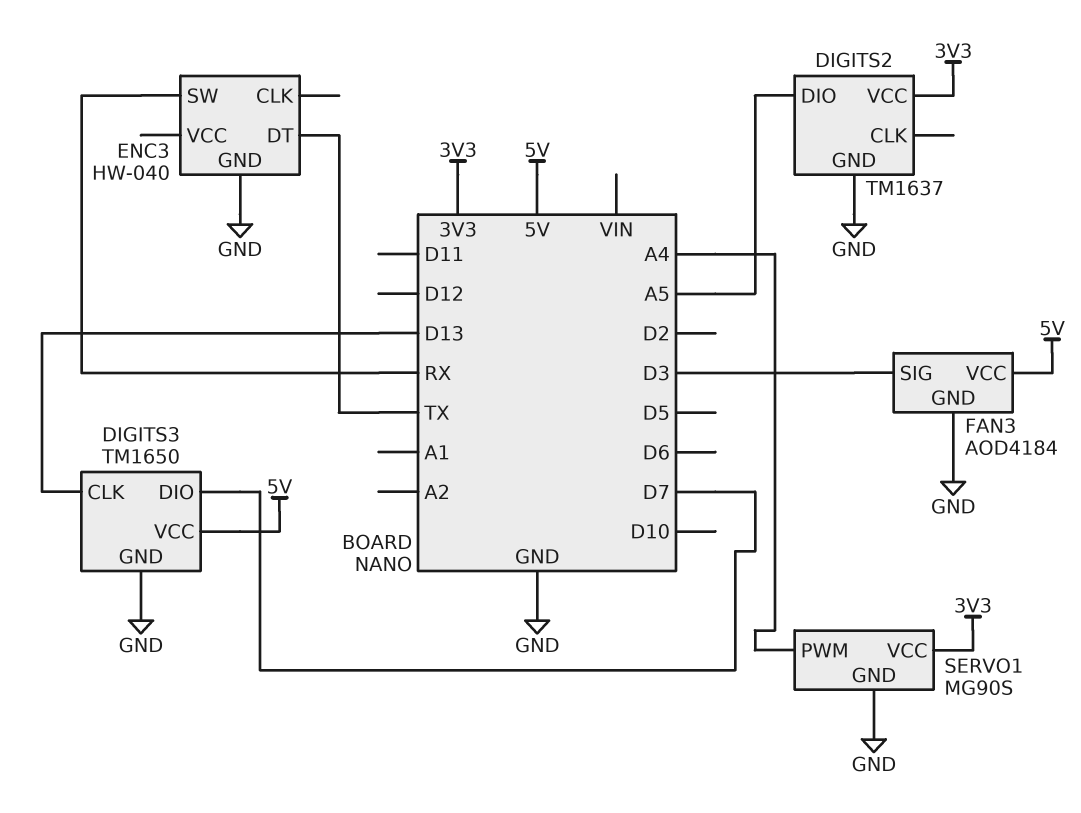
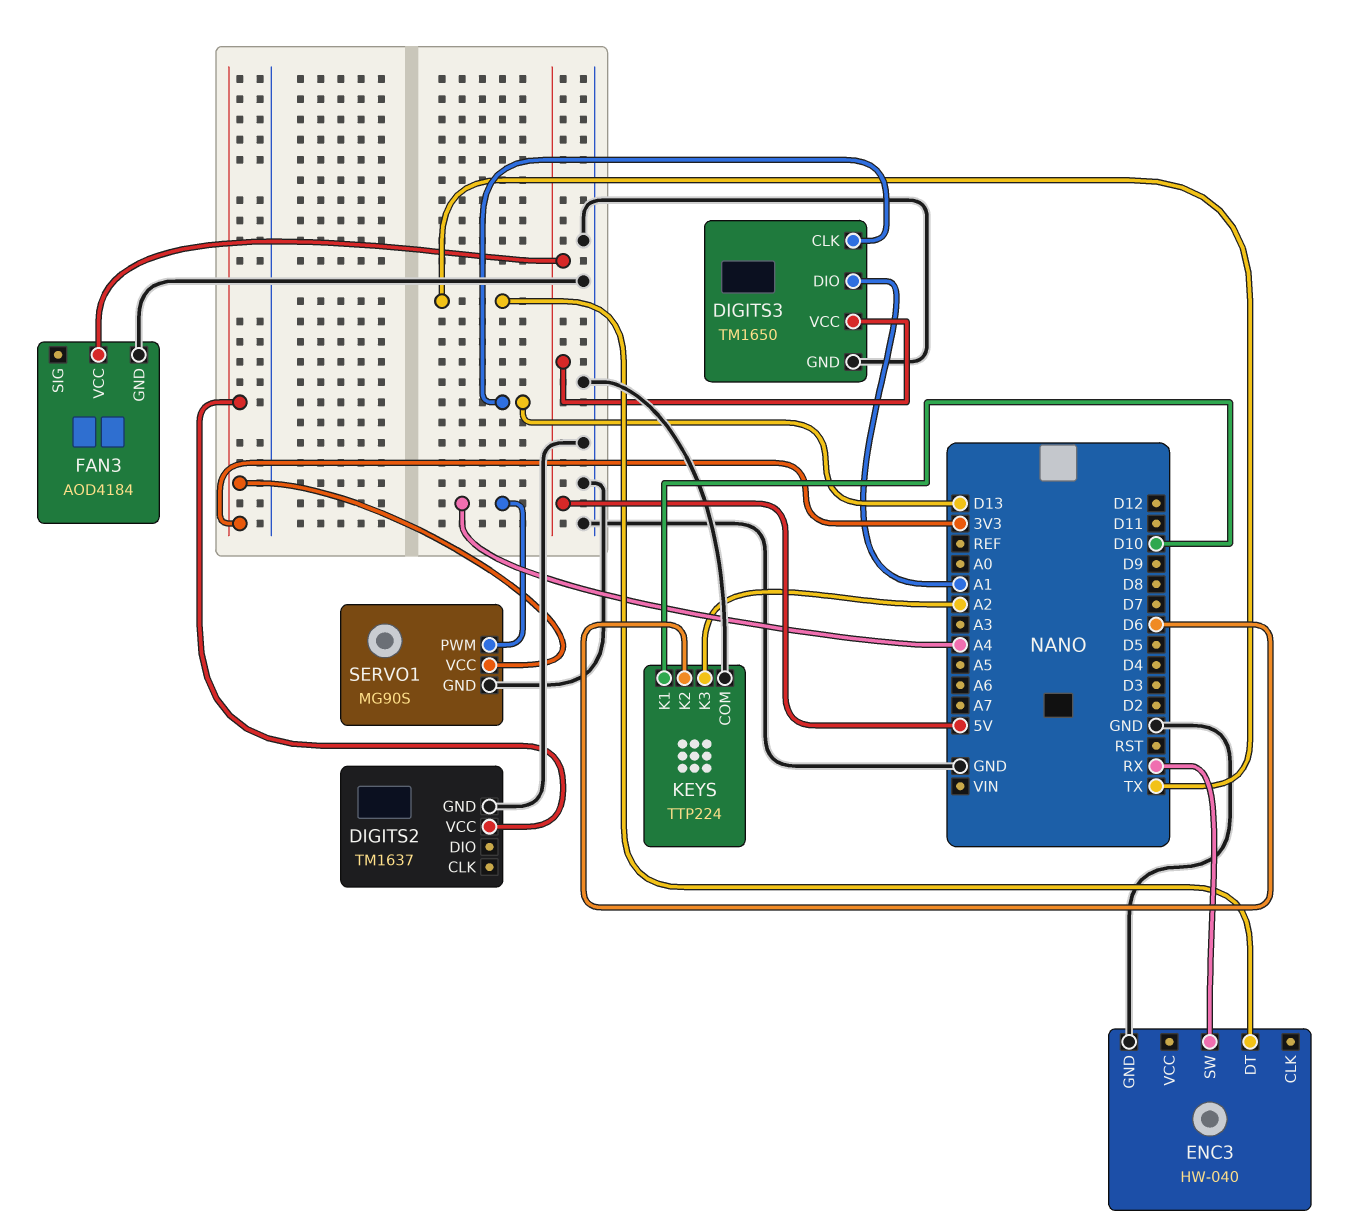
DIGITS2 pin DIO: A5 -> none
DIGITS3 pin DIO: D7 -> A1
FAN3 pin SIG: D3 -> none
KEYS: none -> TTP224
KEYS pin COM: none -> GND
KEYS pin K1: none -> D10
KEYS pin K2: none -> D6
KEYS pin K3: none -> A2

